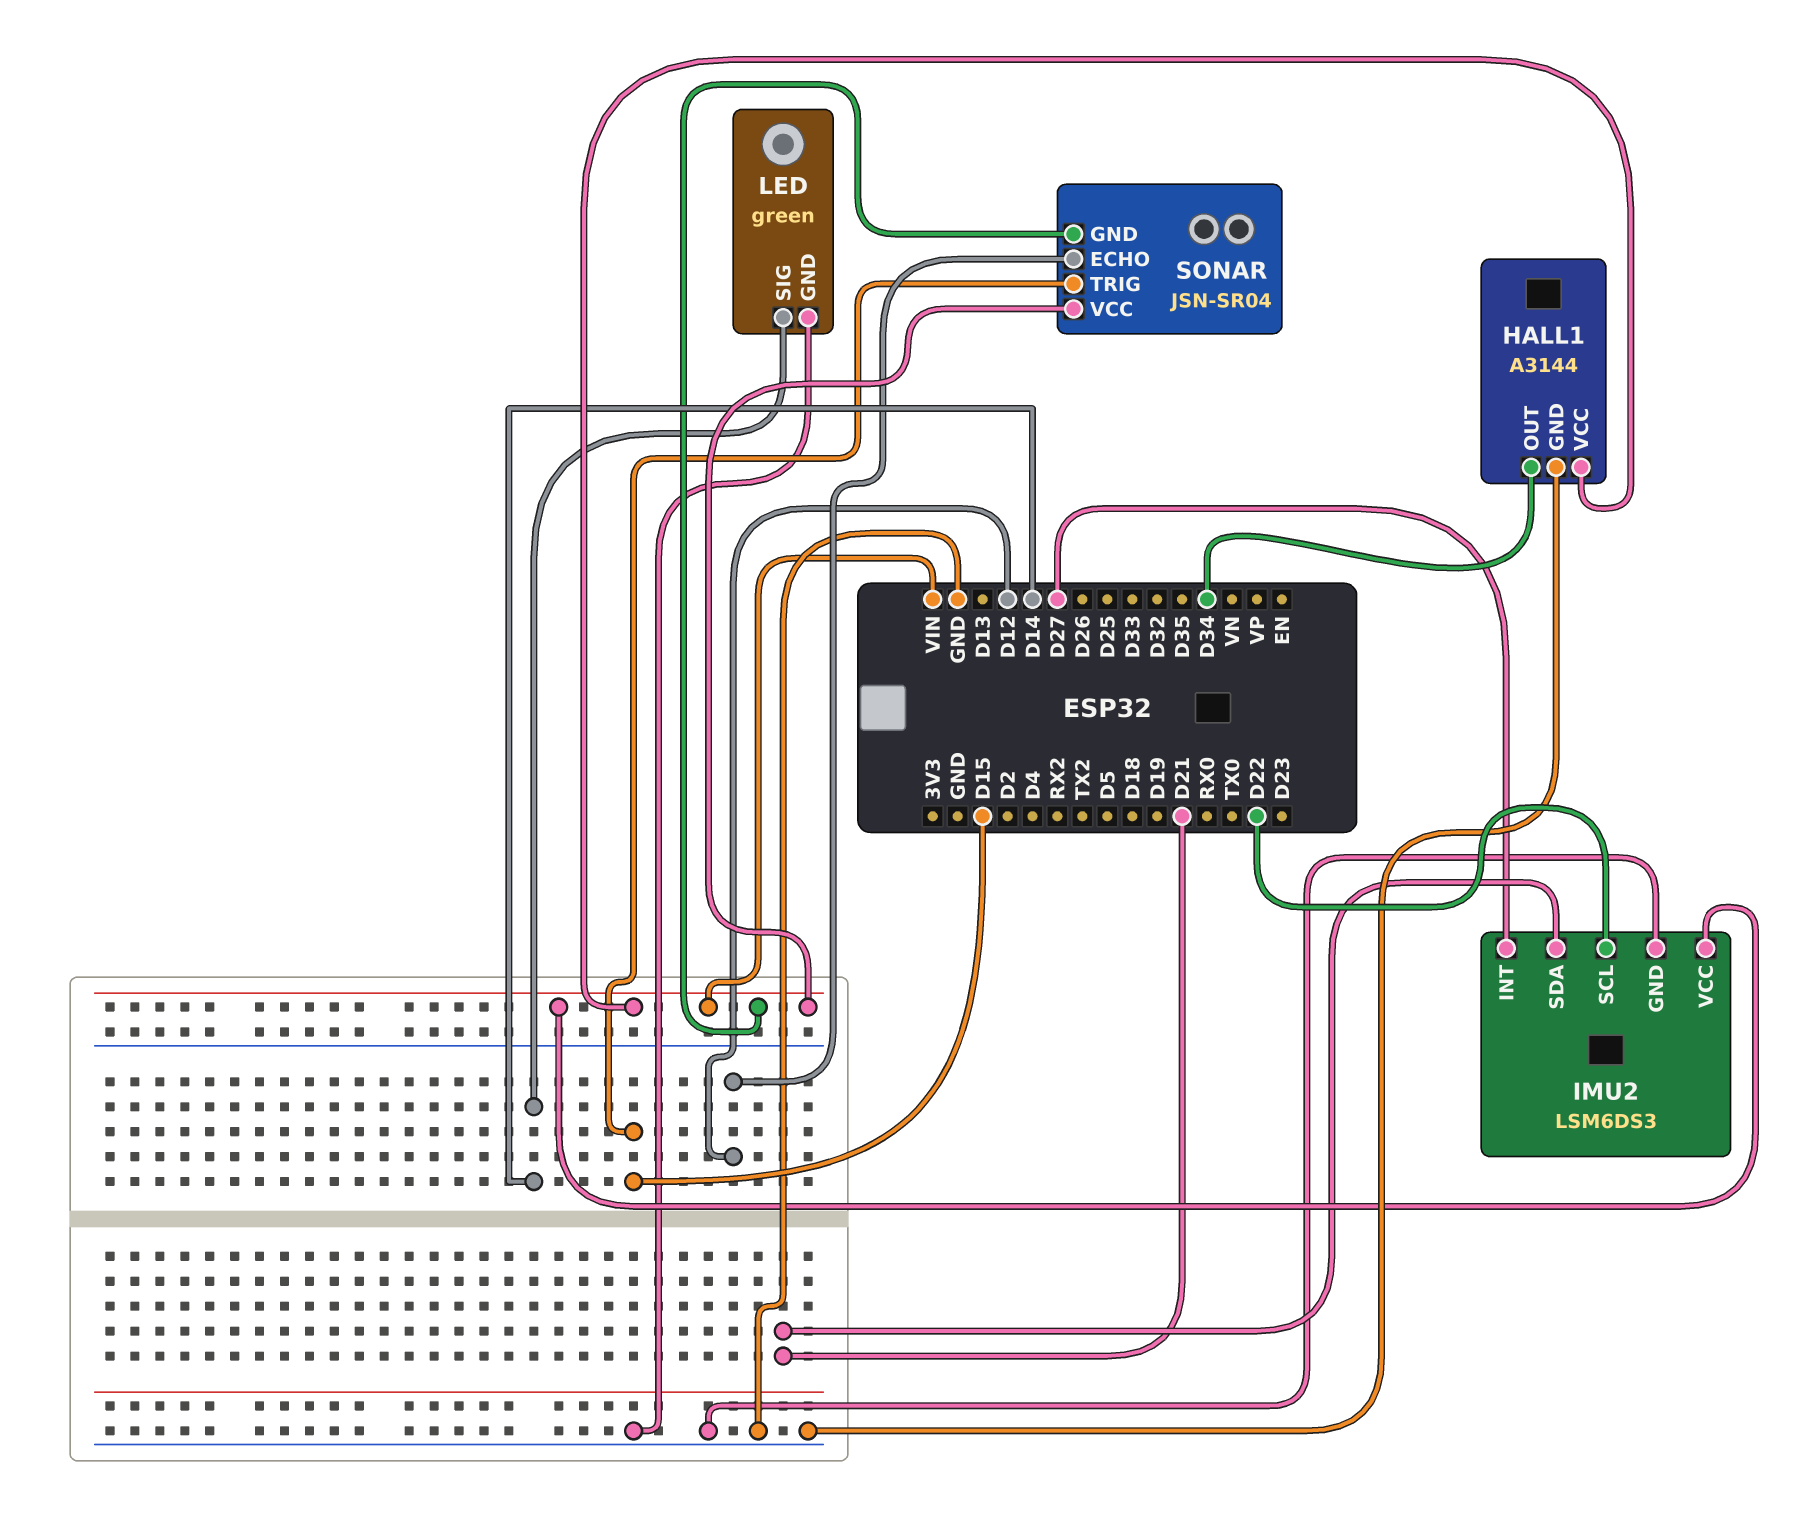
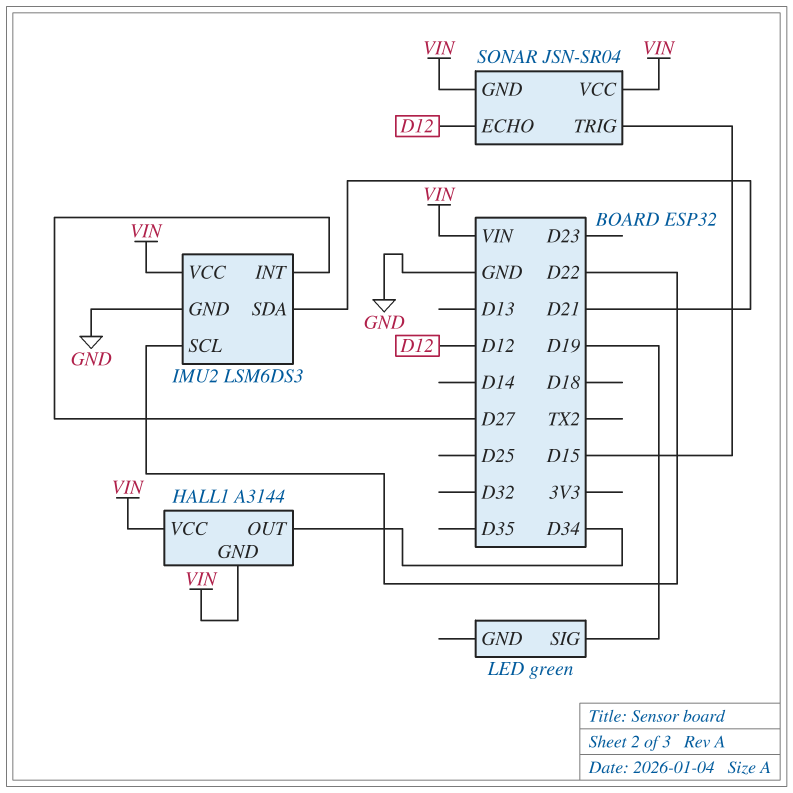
HALL1 pin GND: GND -> VIN
LED pin GND: GND -> none
LED pin SIG: D14 -> D19

